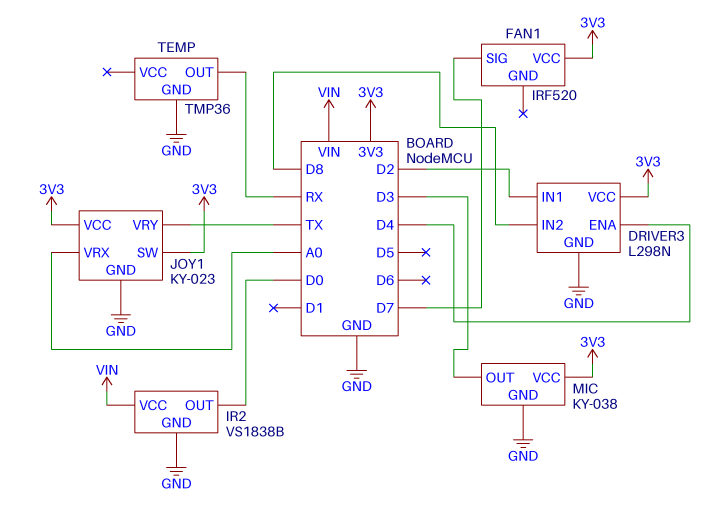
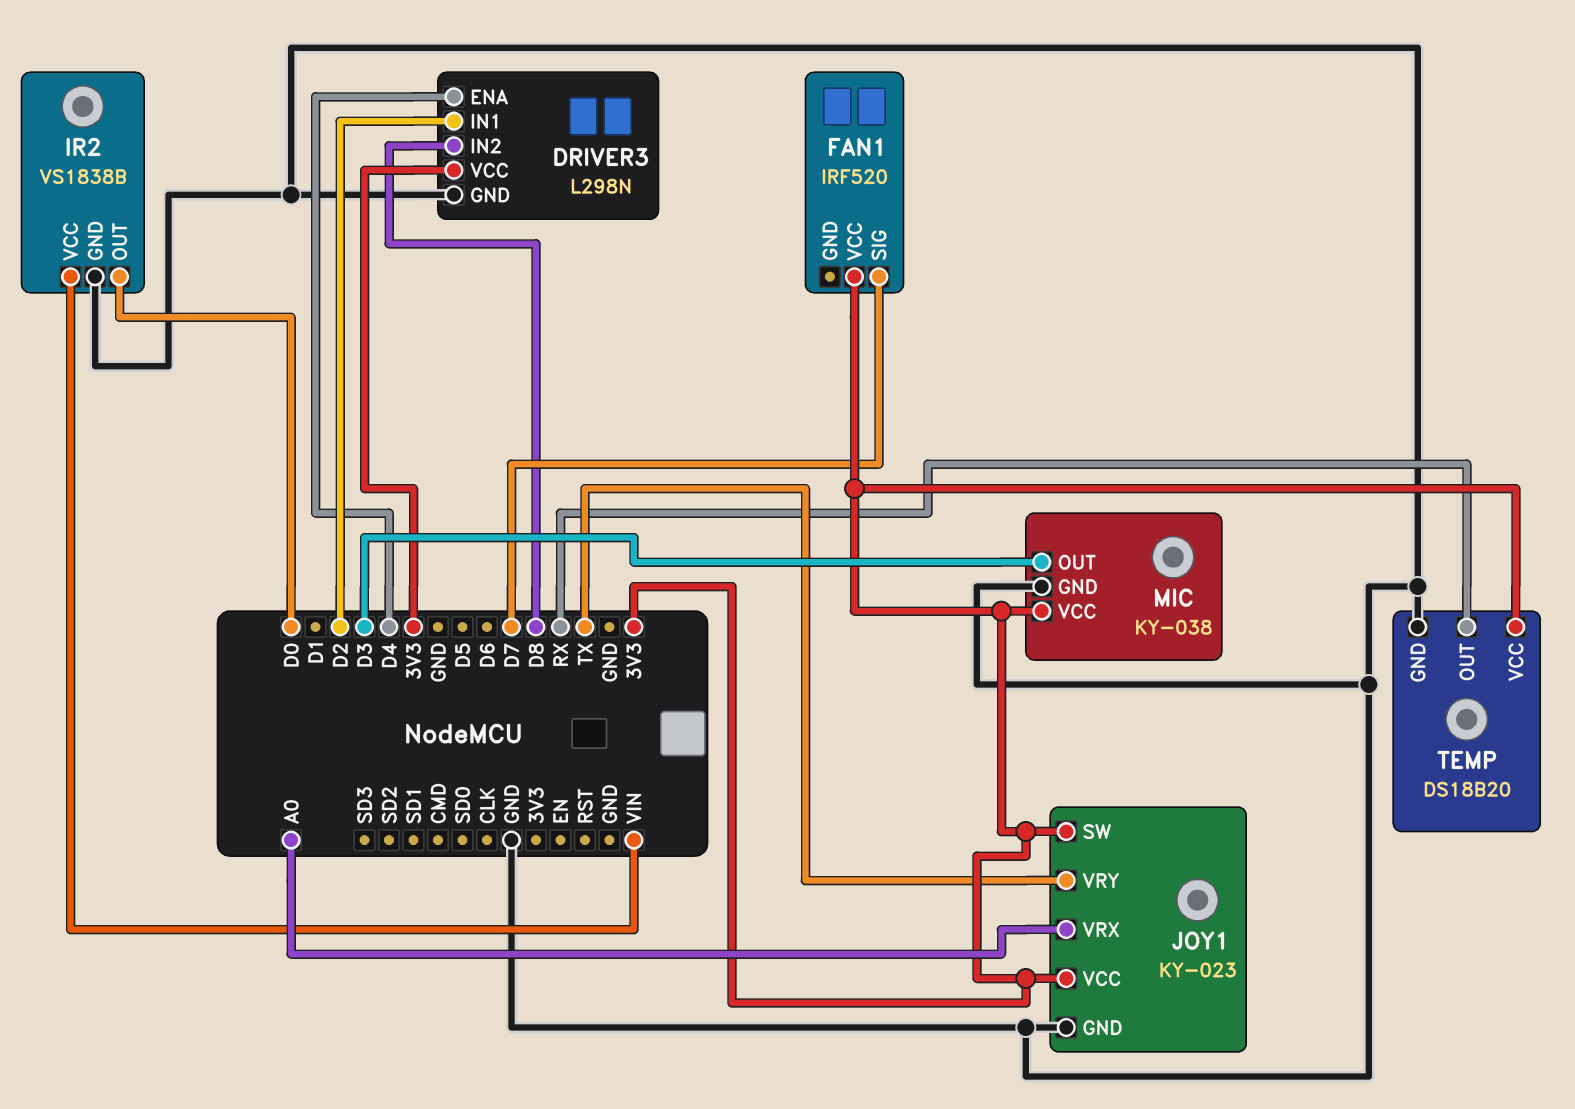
TEMP: TMP36 -> DS18B20
TEMP pin VCC: none -> 3V3

